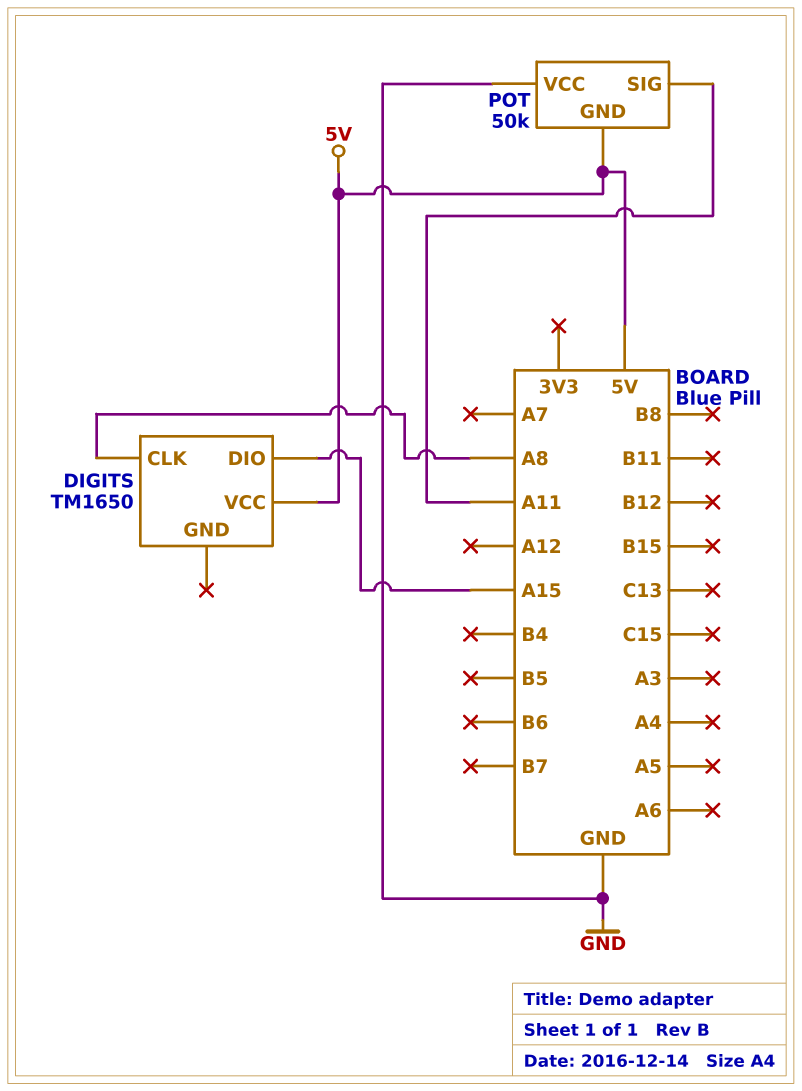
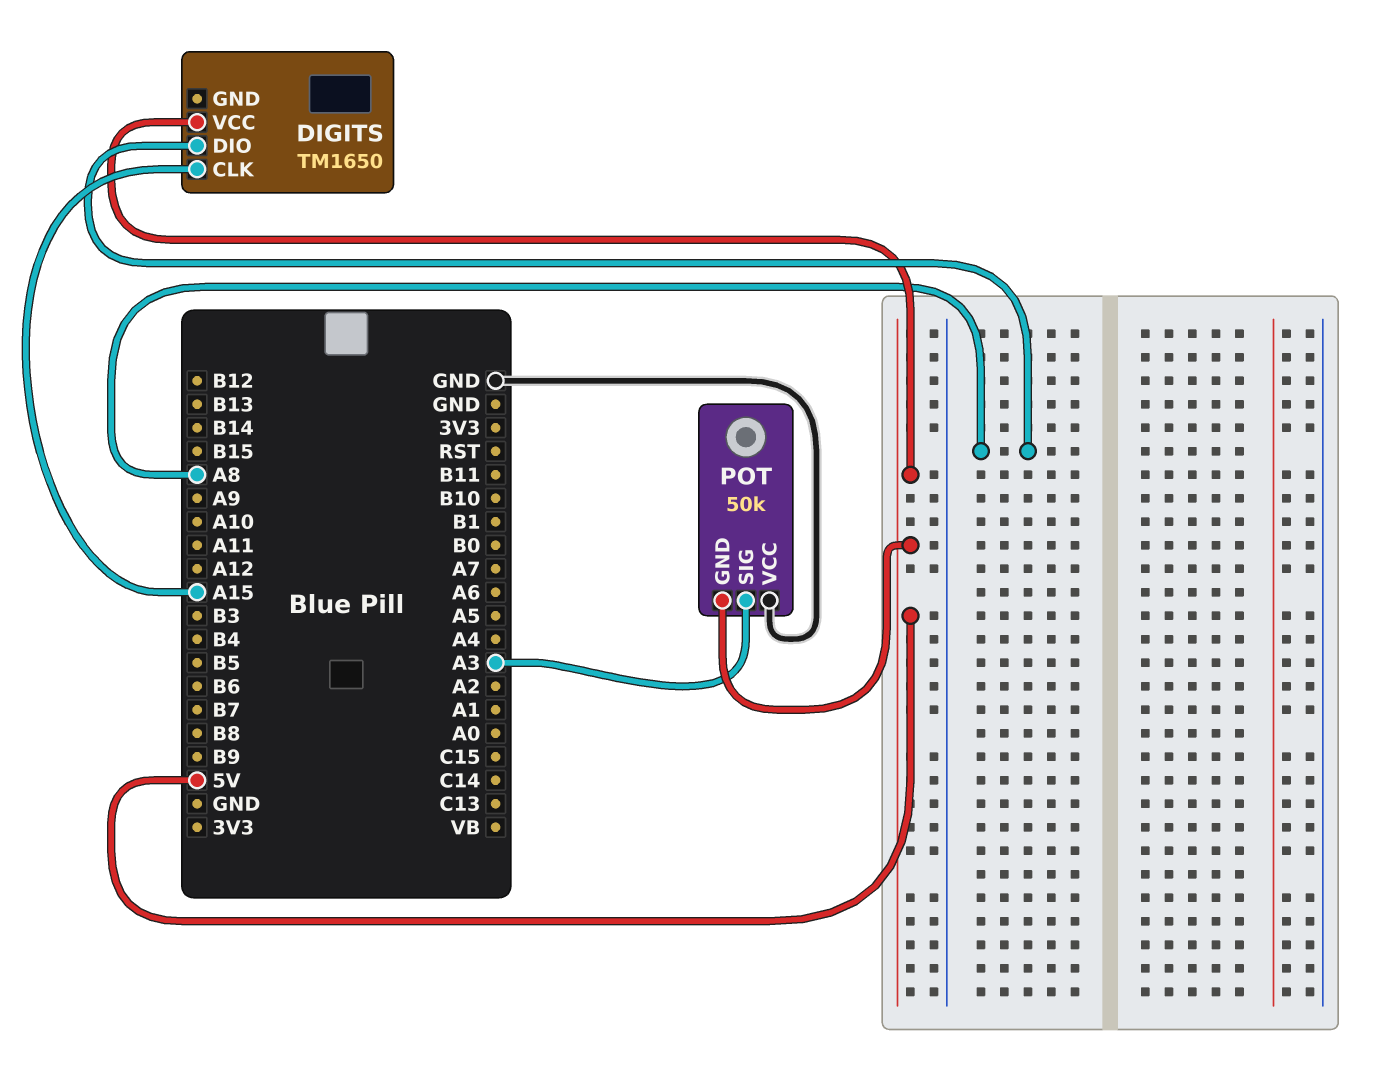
DIGITS pin CLK: A8 -> A15
DIGITS pin DIO: A15 -> A8
POT pin SIG: A11 -> A3

